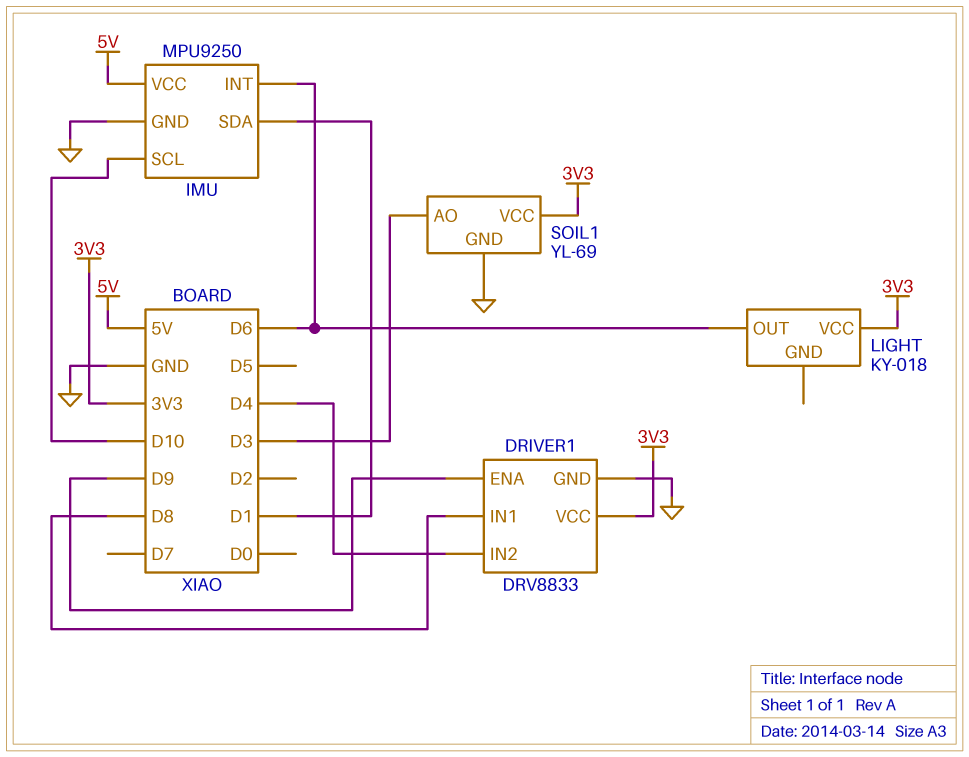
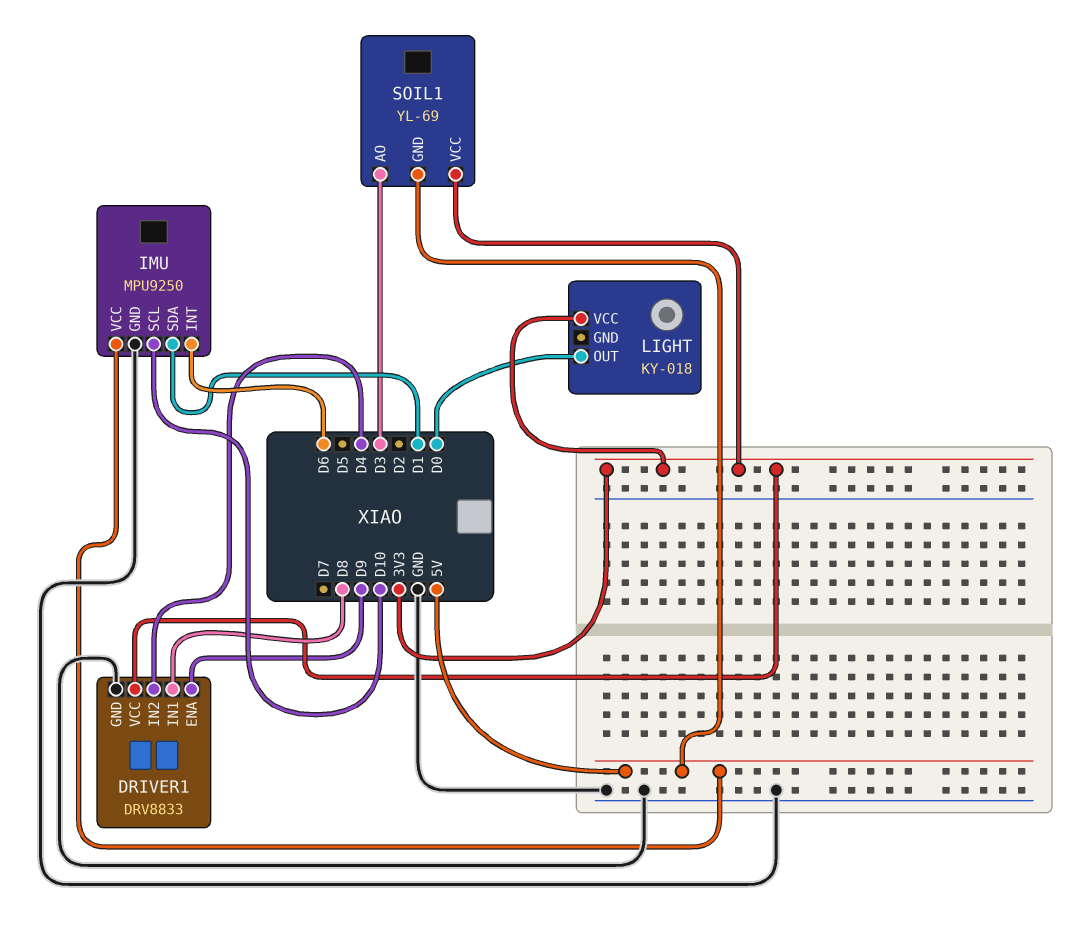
LIGHT pin OUT: D6 -> D0
SOIL1 pin GND: GND -> 5V

